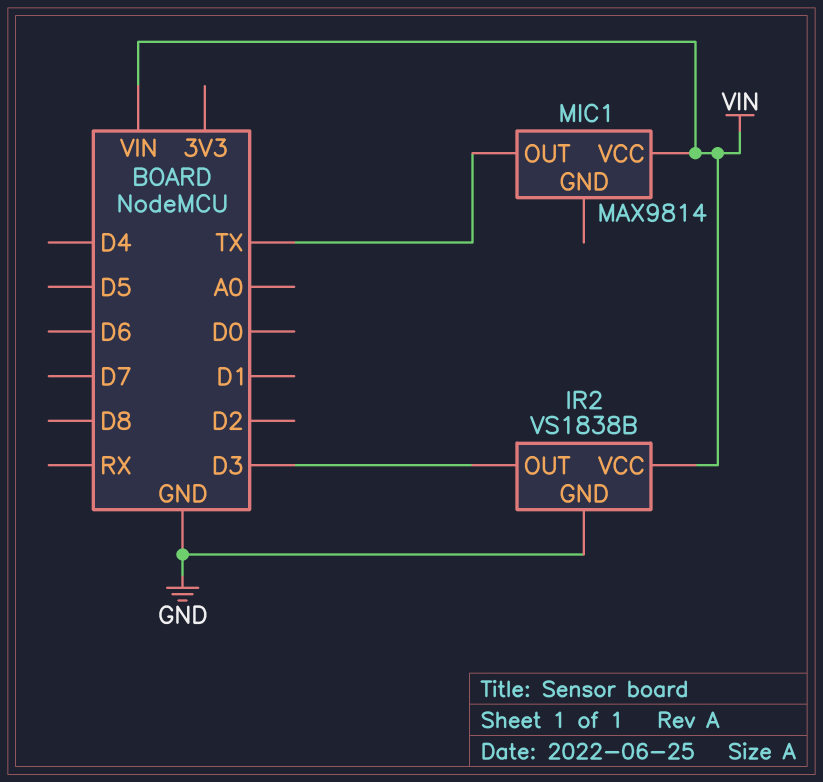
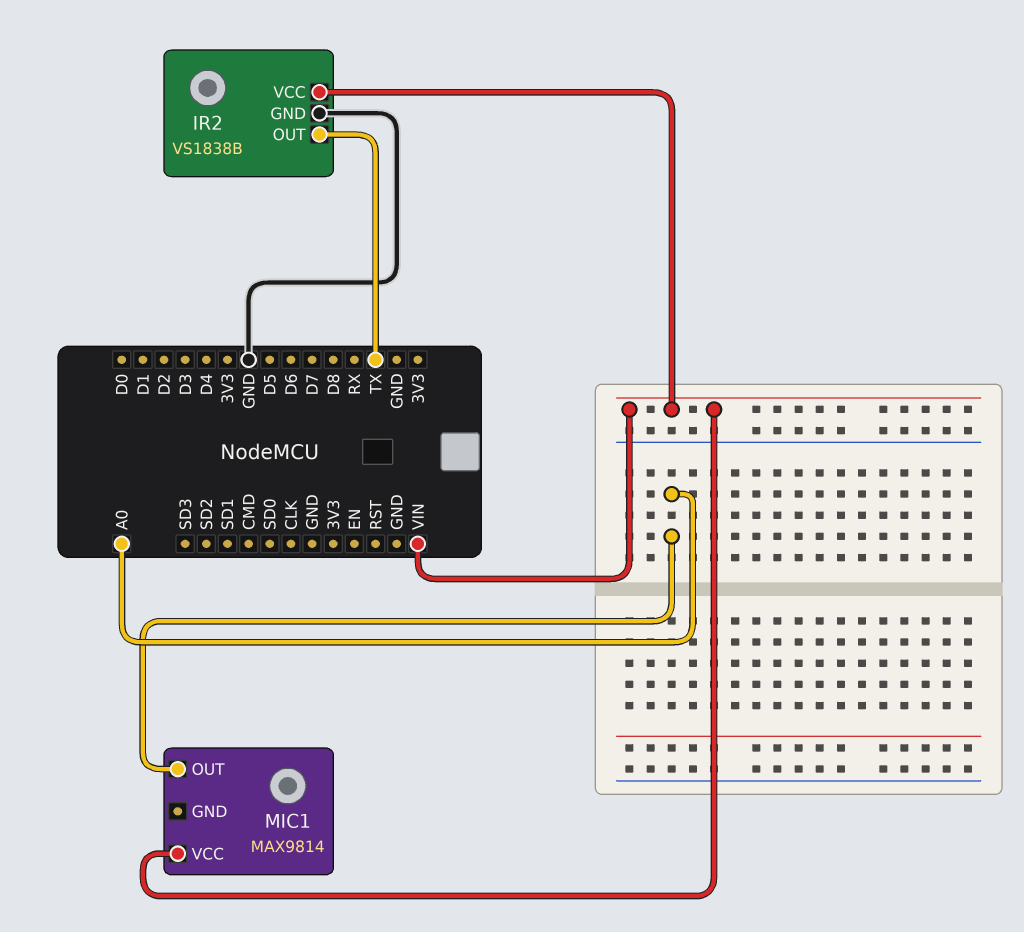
IR2 pin OUT: D3 -> TX
MIC1 pin OUT: TX -> A0

